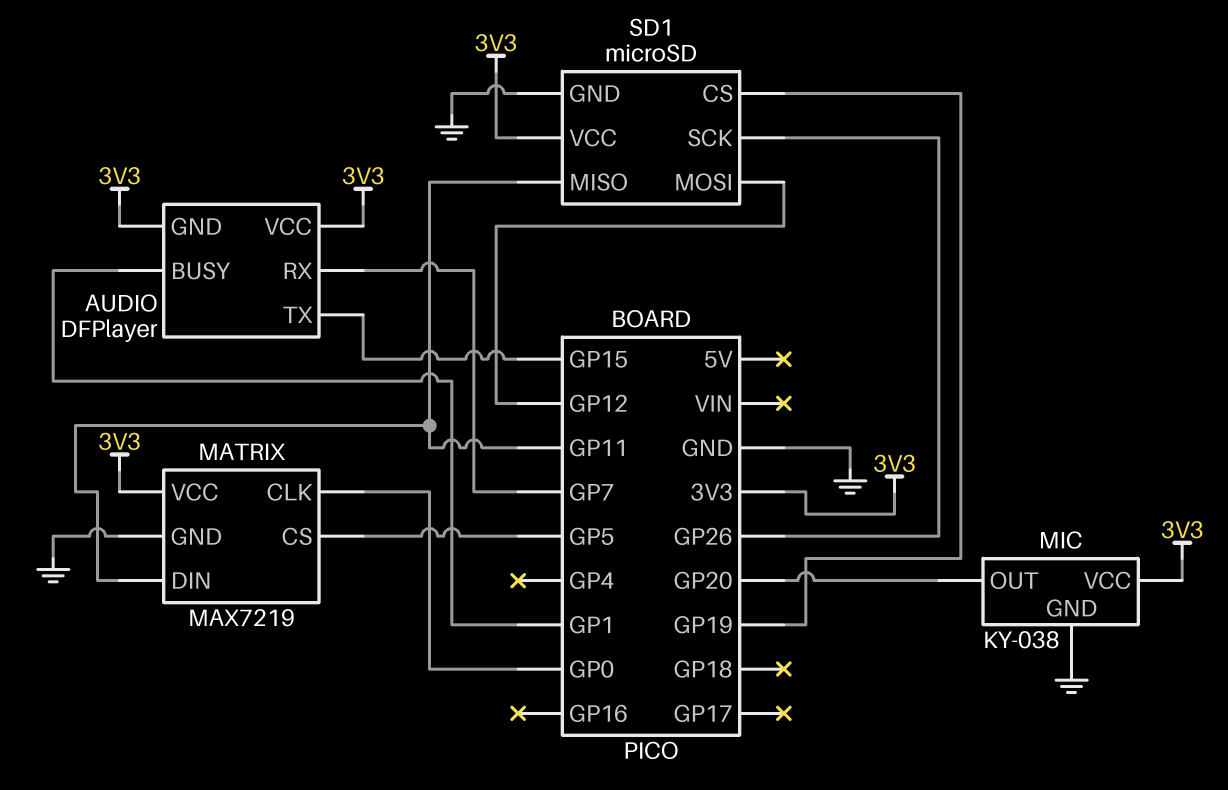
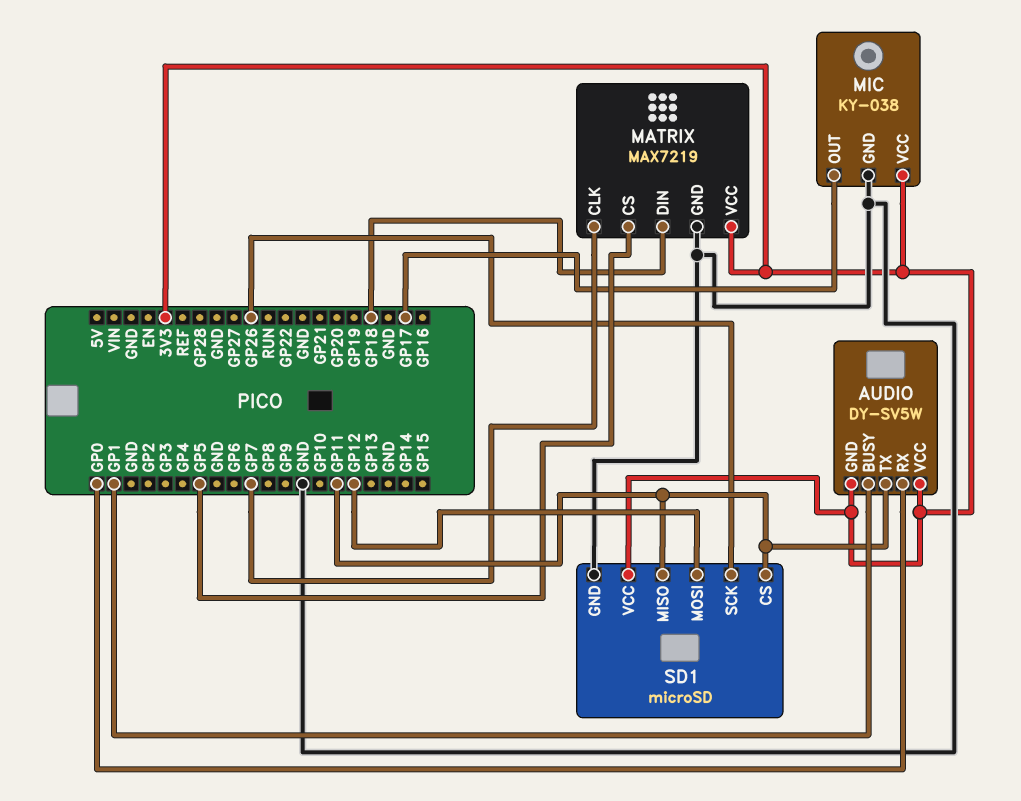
AUDIO: DFPlayer -> DY-SV5W
AUDIO pin RX: GP7 -> GP0
AUDIO pin TX: GP15 -> GP11
MATRIX pin CLK: GP0 -> GP7
MATRIX pin DIN: GP11 -> GP18
MIC pin OUT: GP20 -> GP17
SD1 pin CS: GP19 -> GP11

